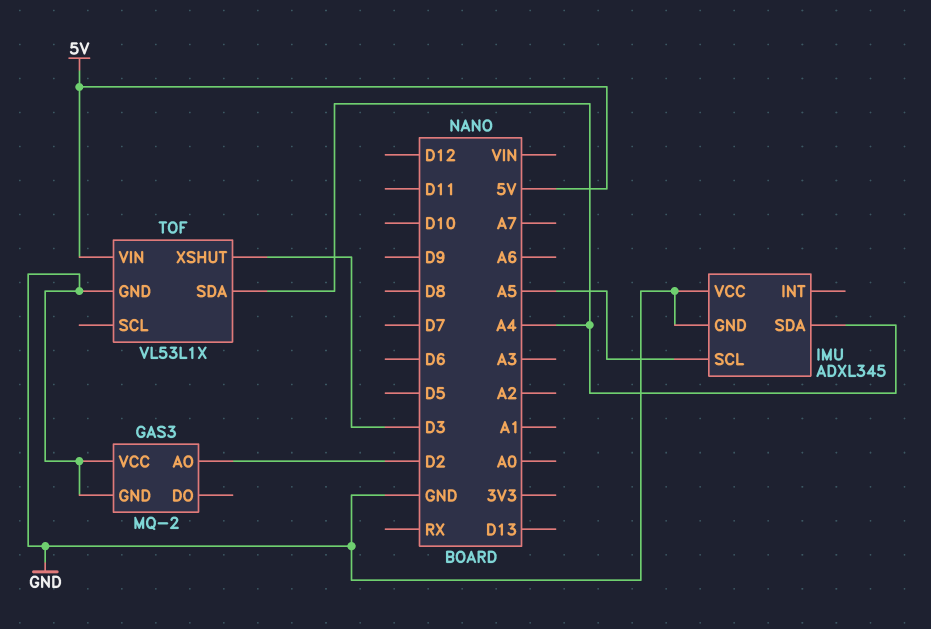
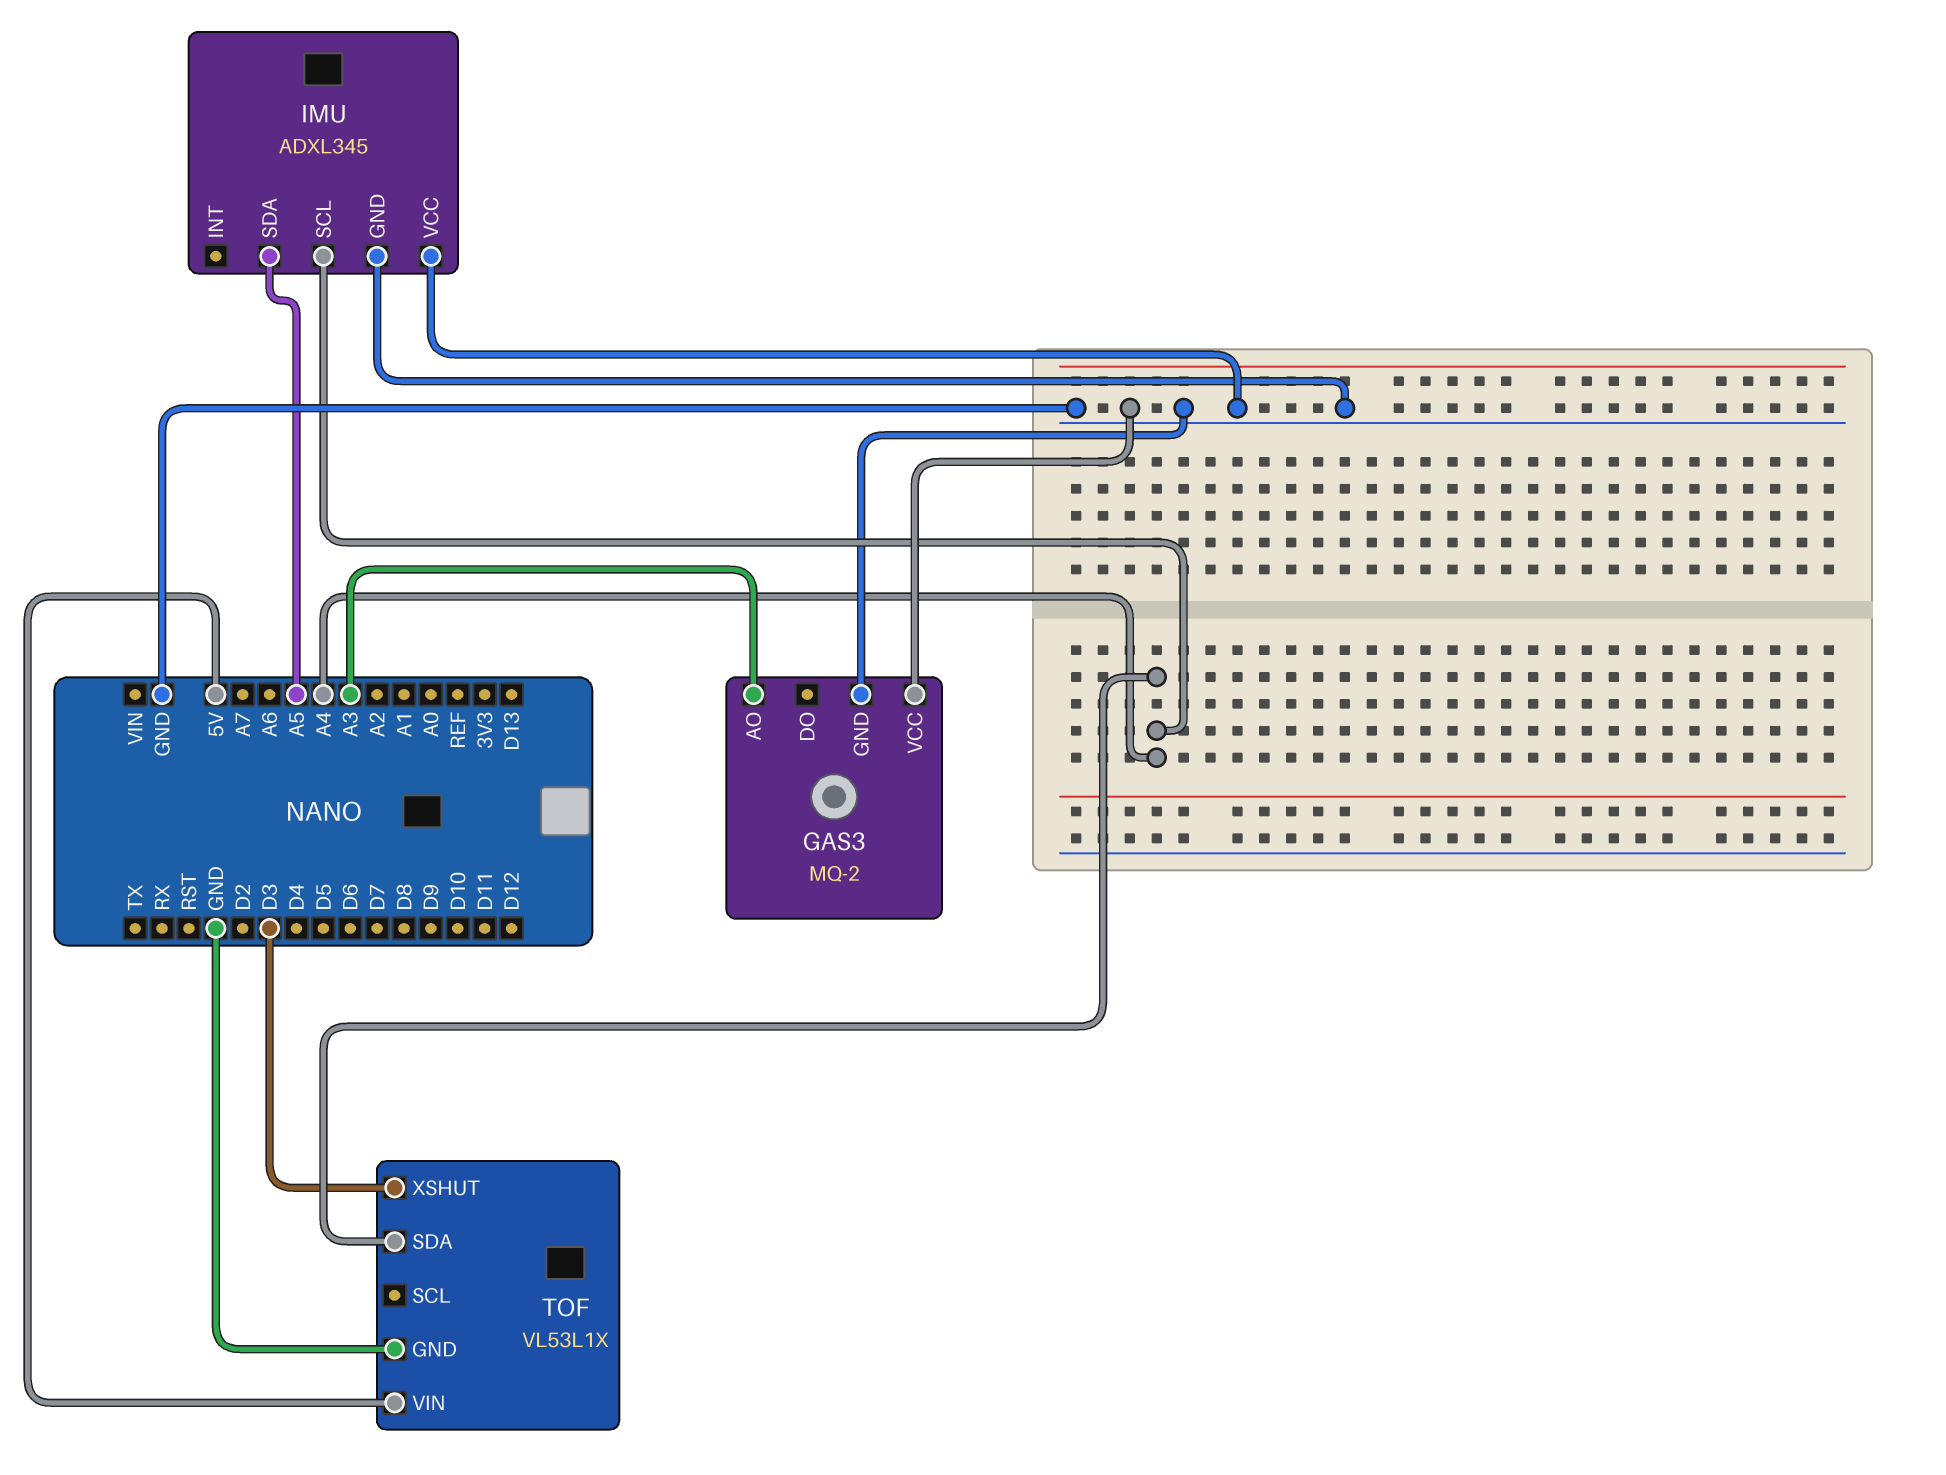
GAS3 pin AO: D2 -> A3
IMU pin SCL: A5 -> A4
IMU pin SDA: A4 -> A5

